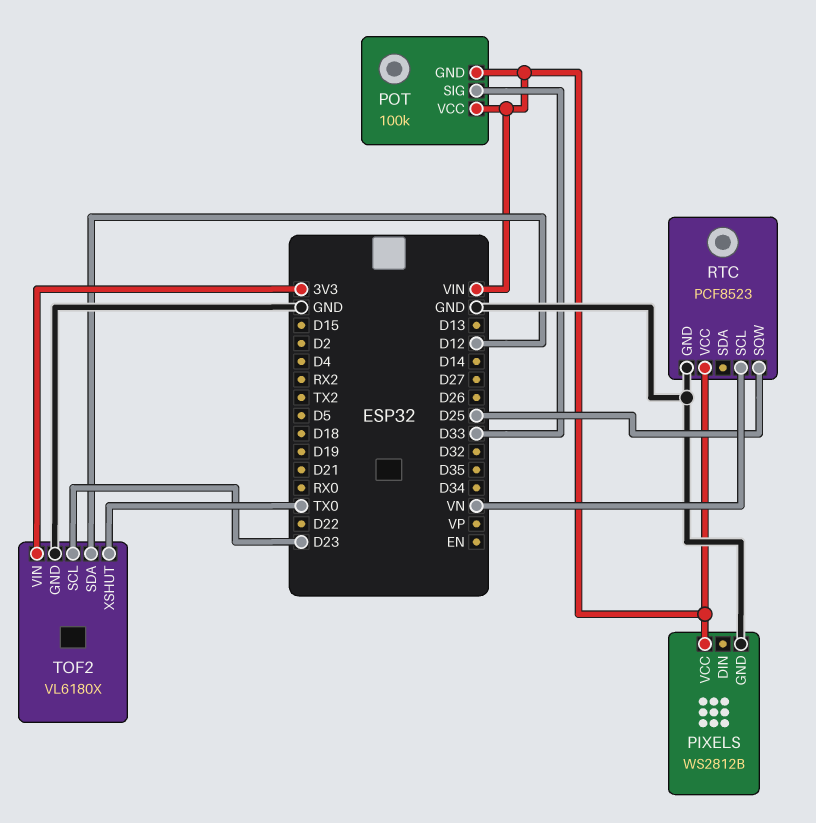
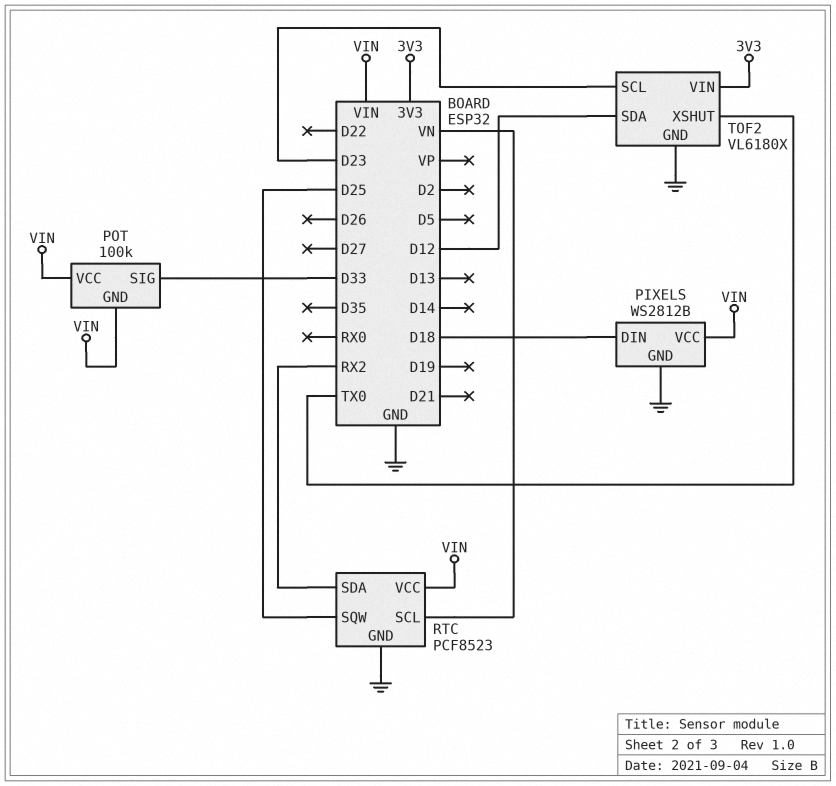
PIXELS pin DIN: none -> D18
RTC pin SDA: none -> RX2

